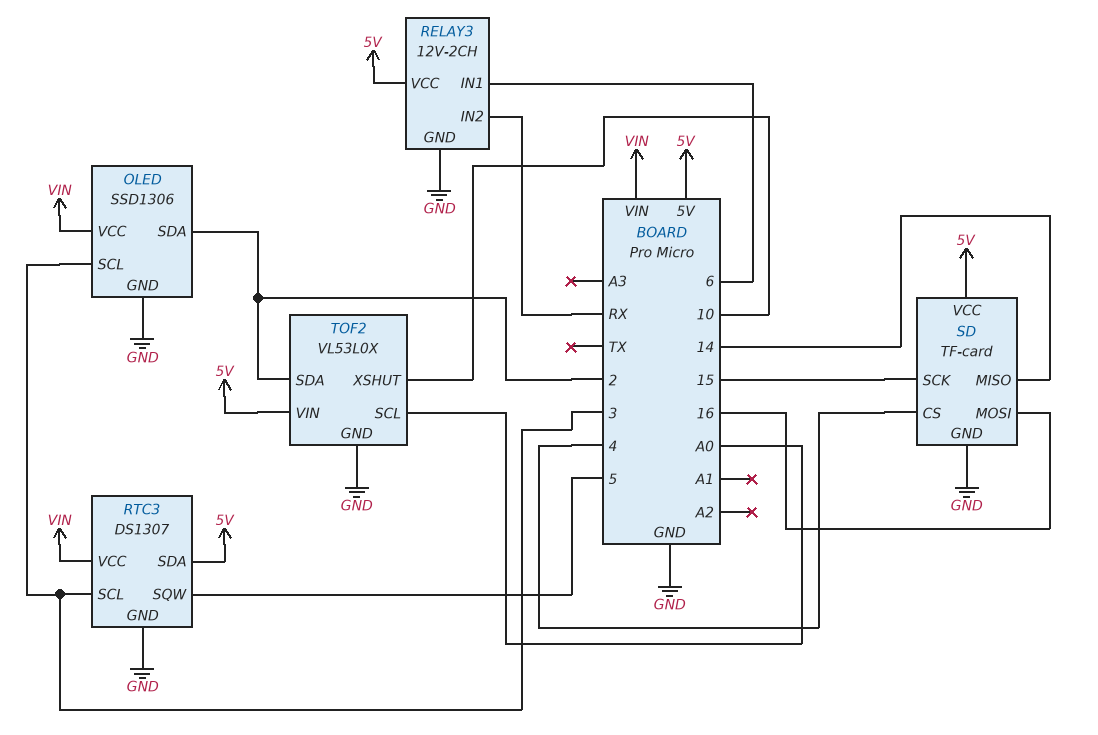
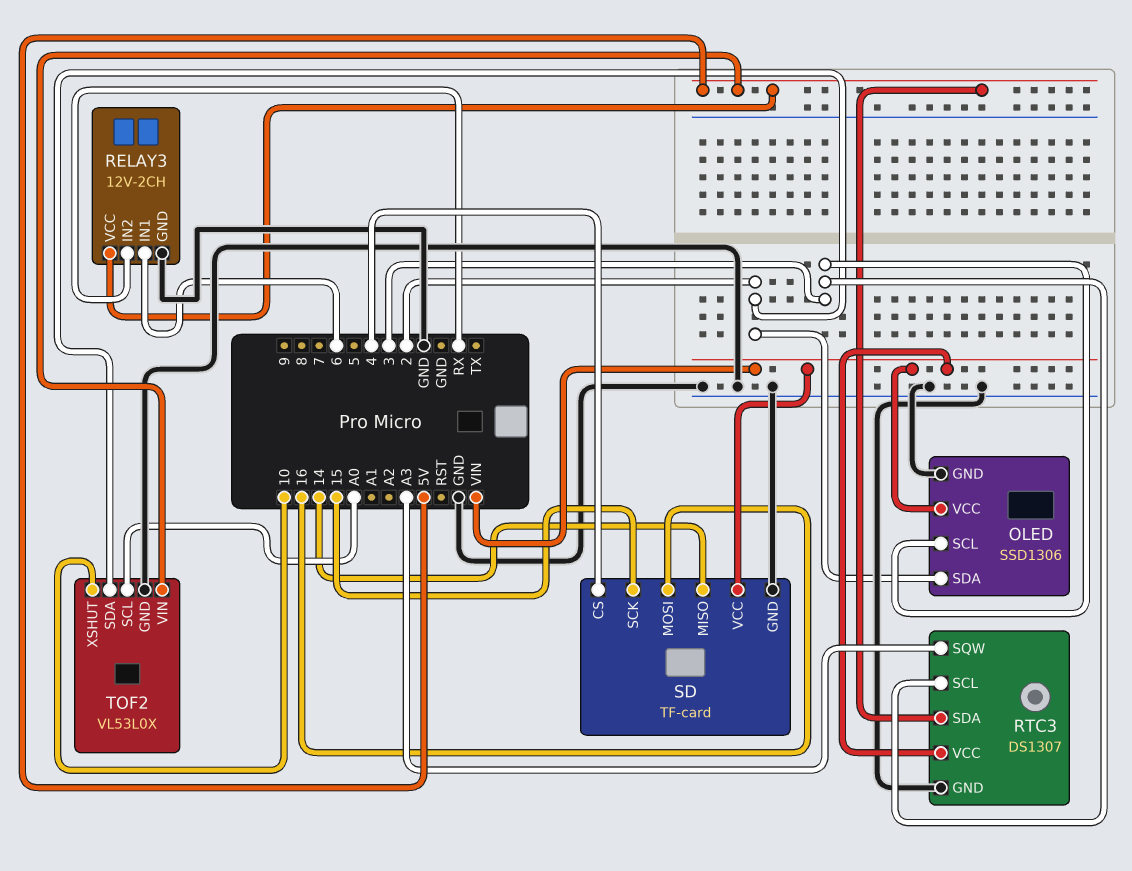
RTC3 pin SQW: 5 -> A3
SD pin VCC: 5V -> VIN

